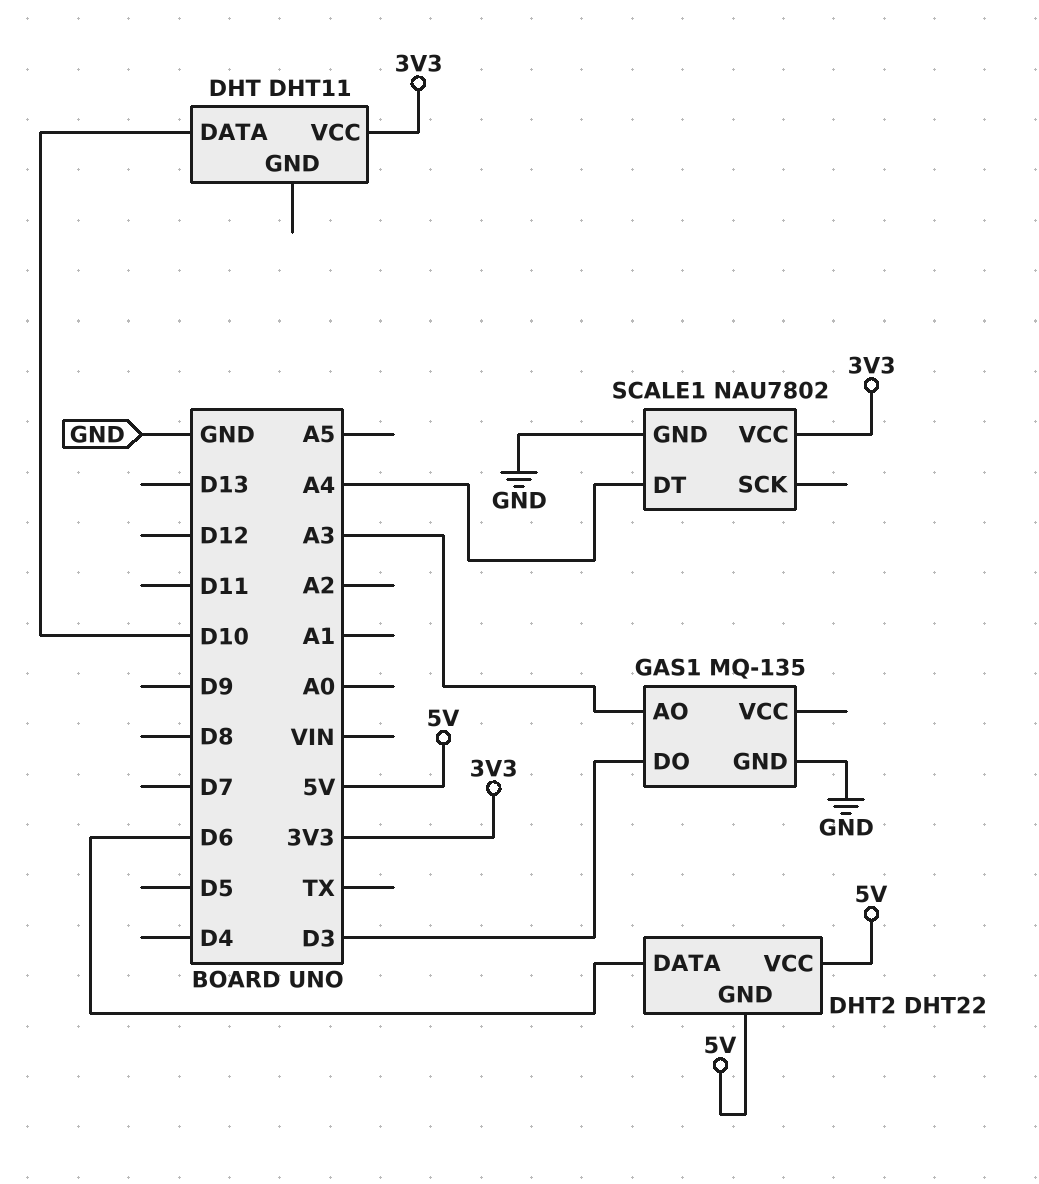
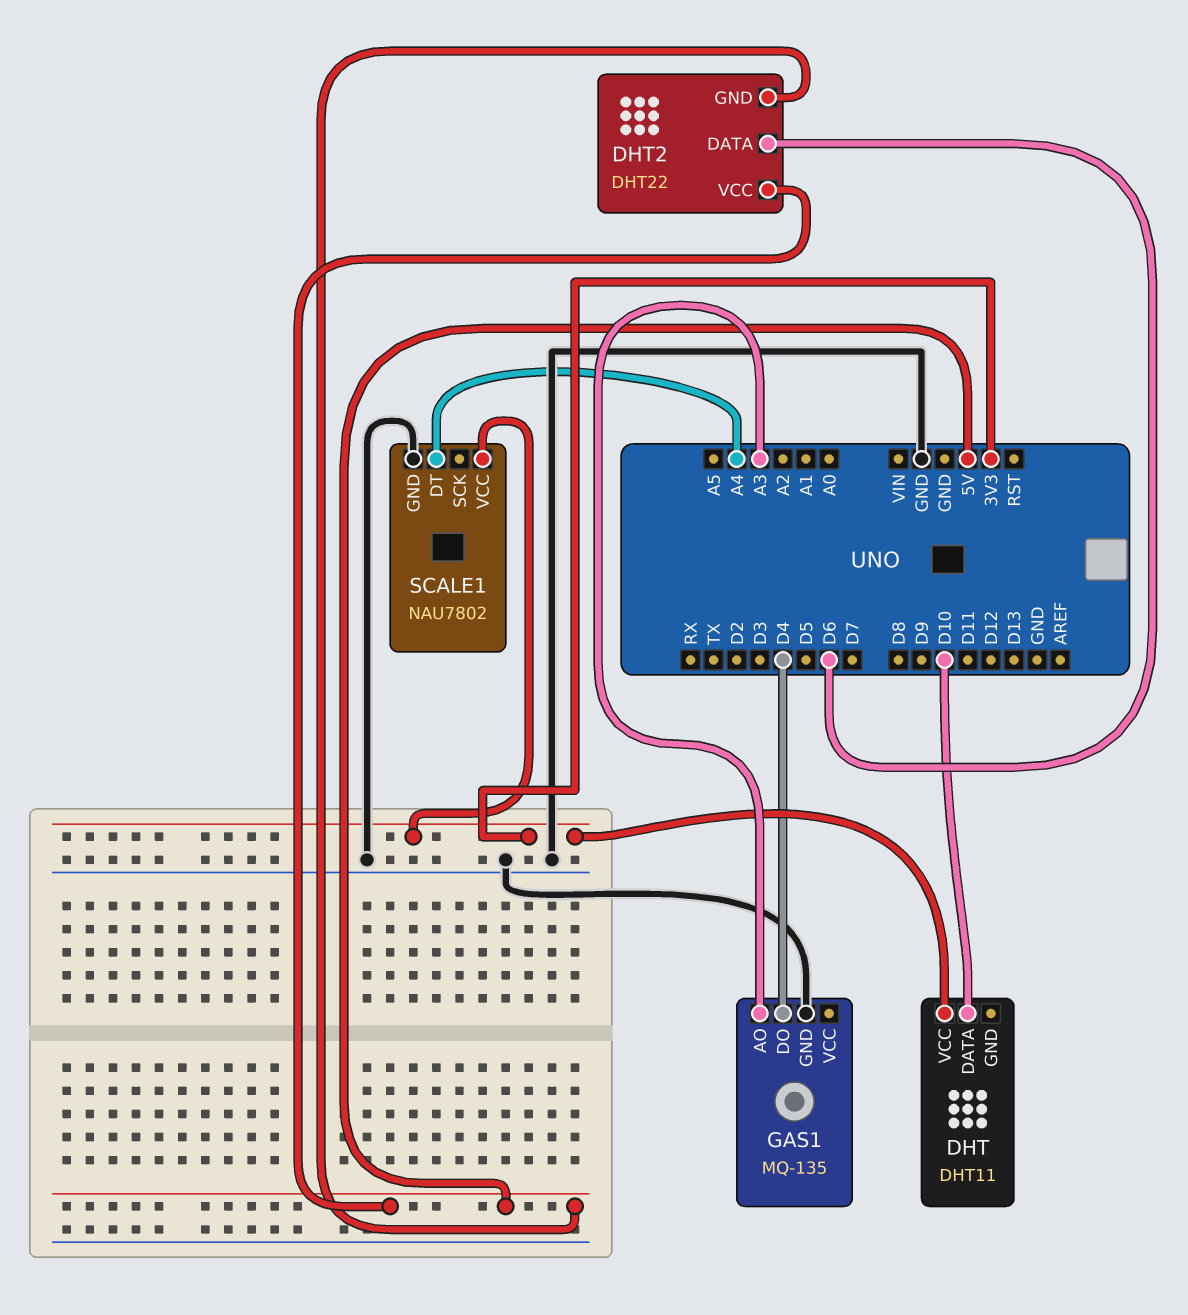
GAS1 pin DO: D3 -> D4

